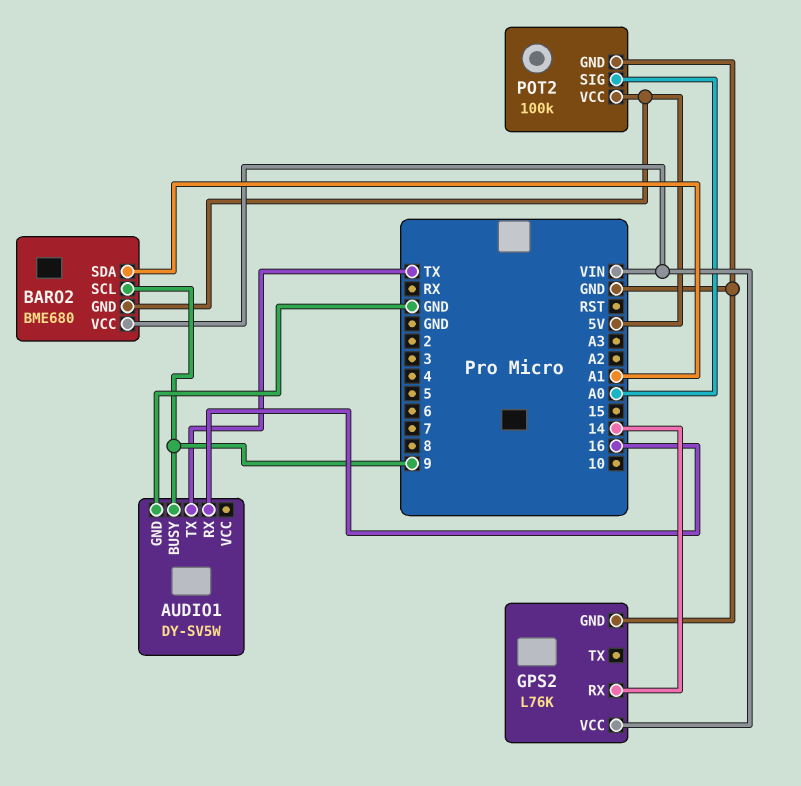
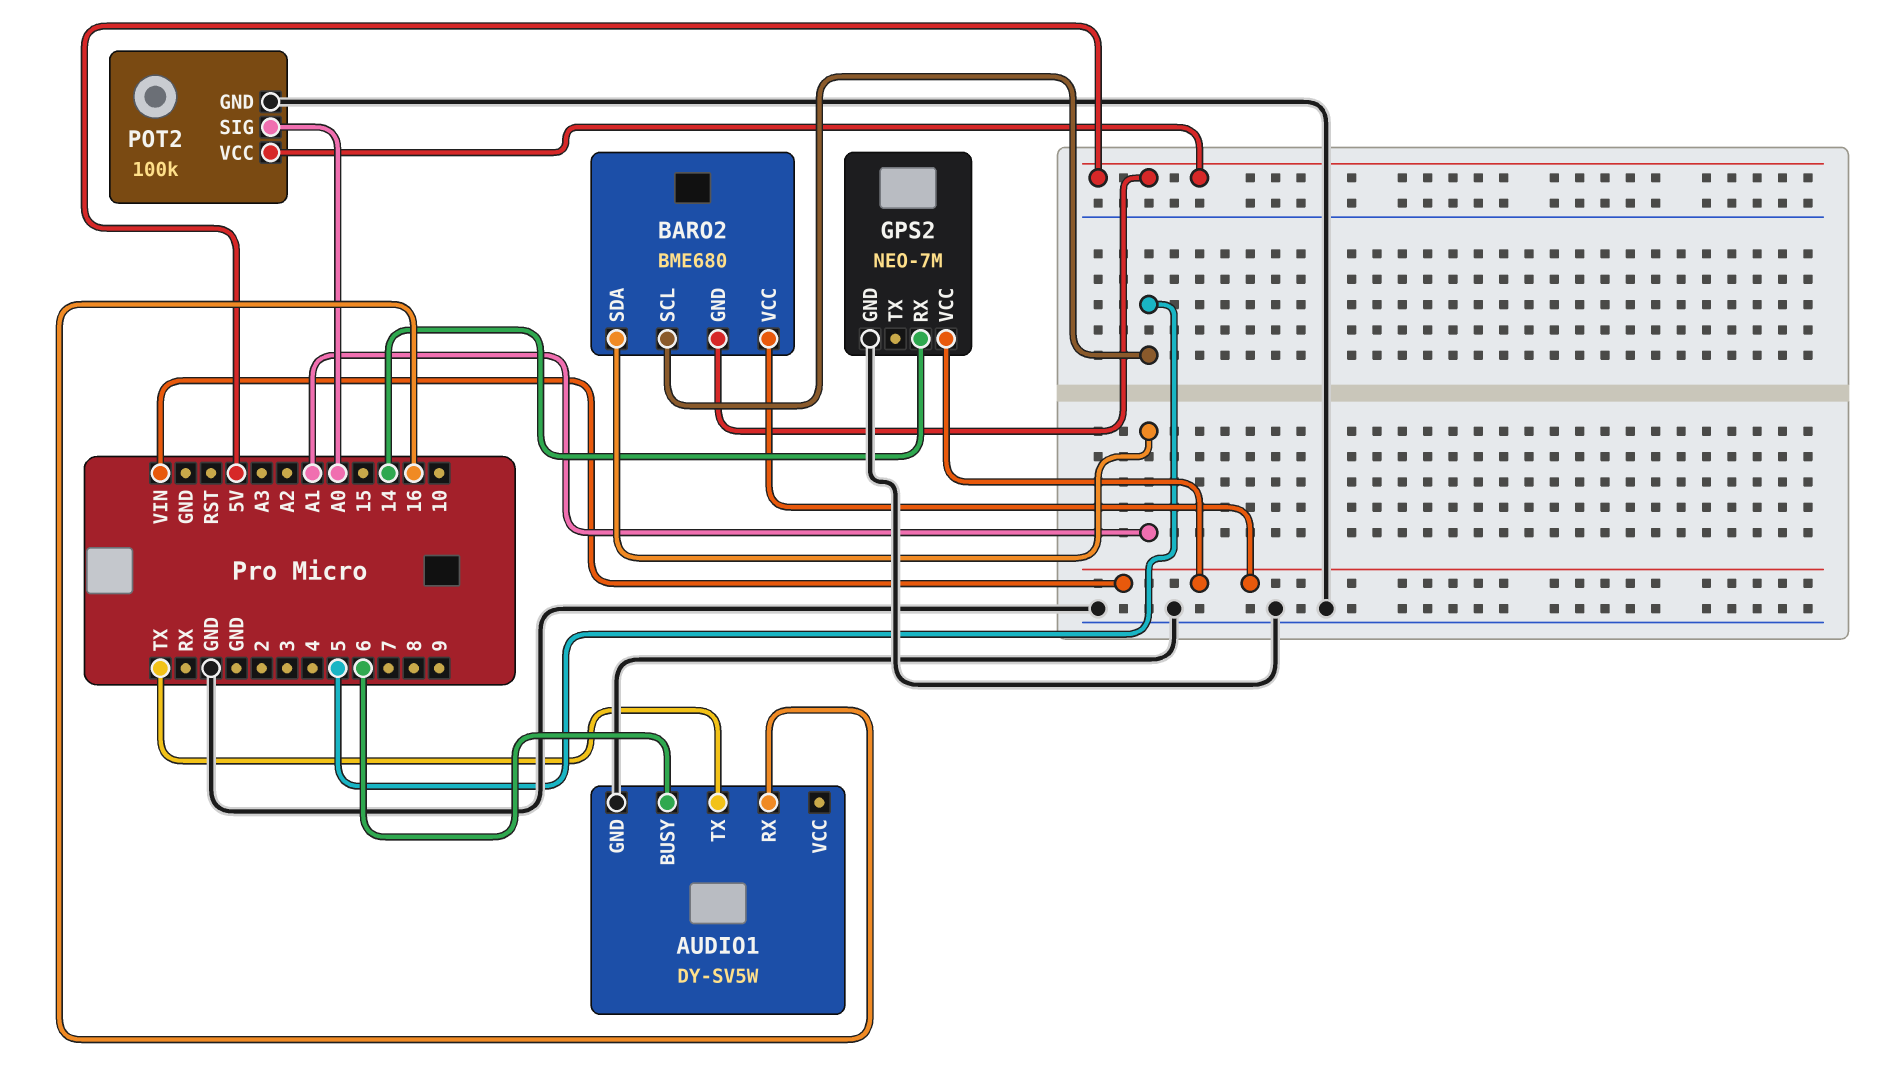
AUDIO1 pin BUSY: 9 -> 6
BARO2 pin SCL: 9 -> 5
GPS2: L76K -> NEO-7M

